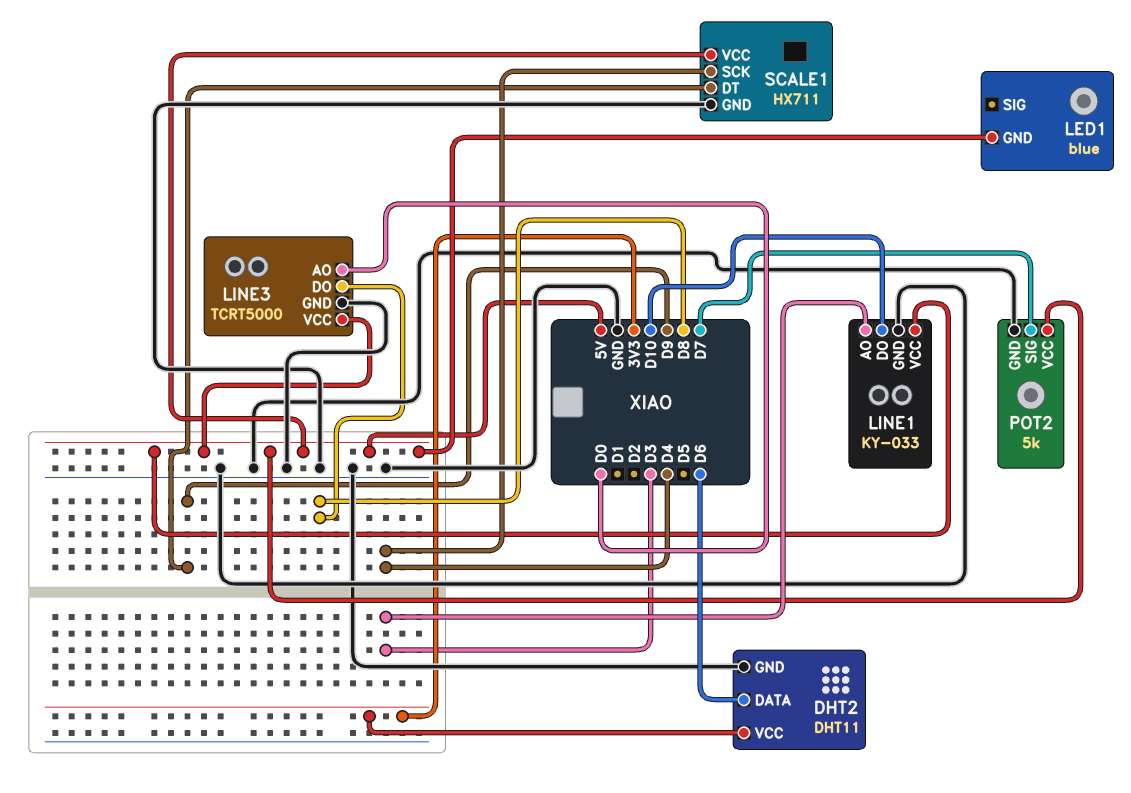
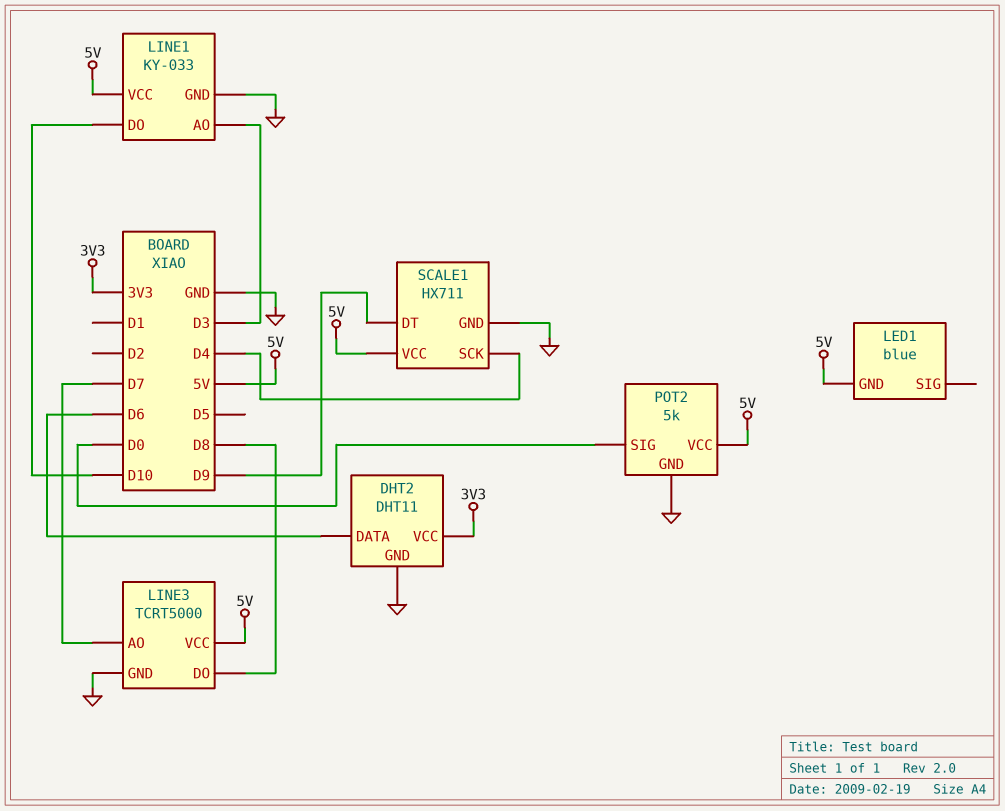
LINE3 pin AO: D0 -> D7
POT2 pin SIG: D7 -> D0

